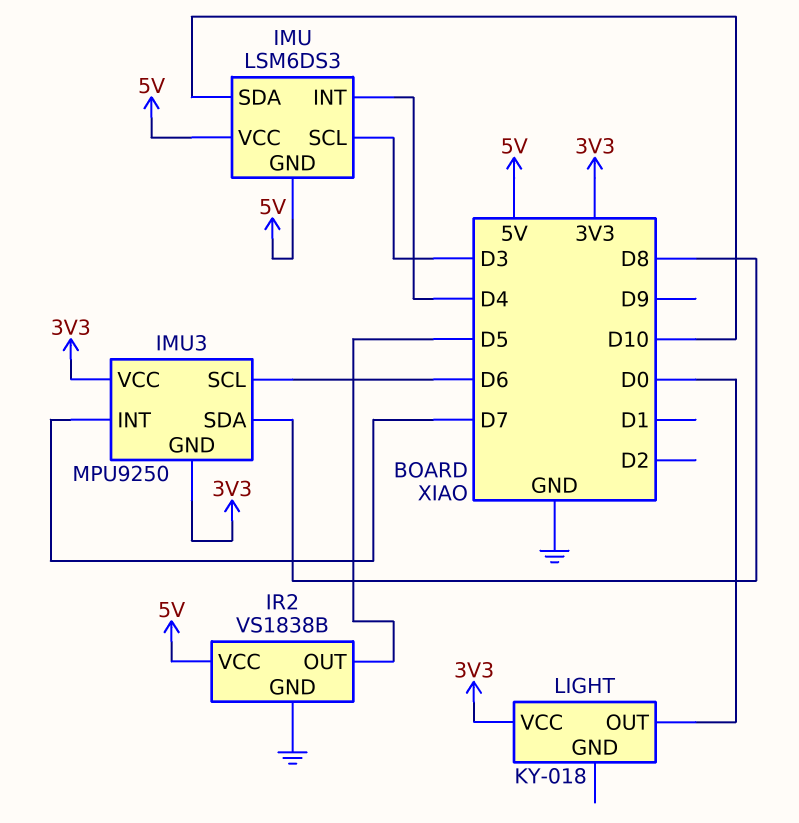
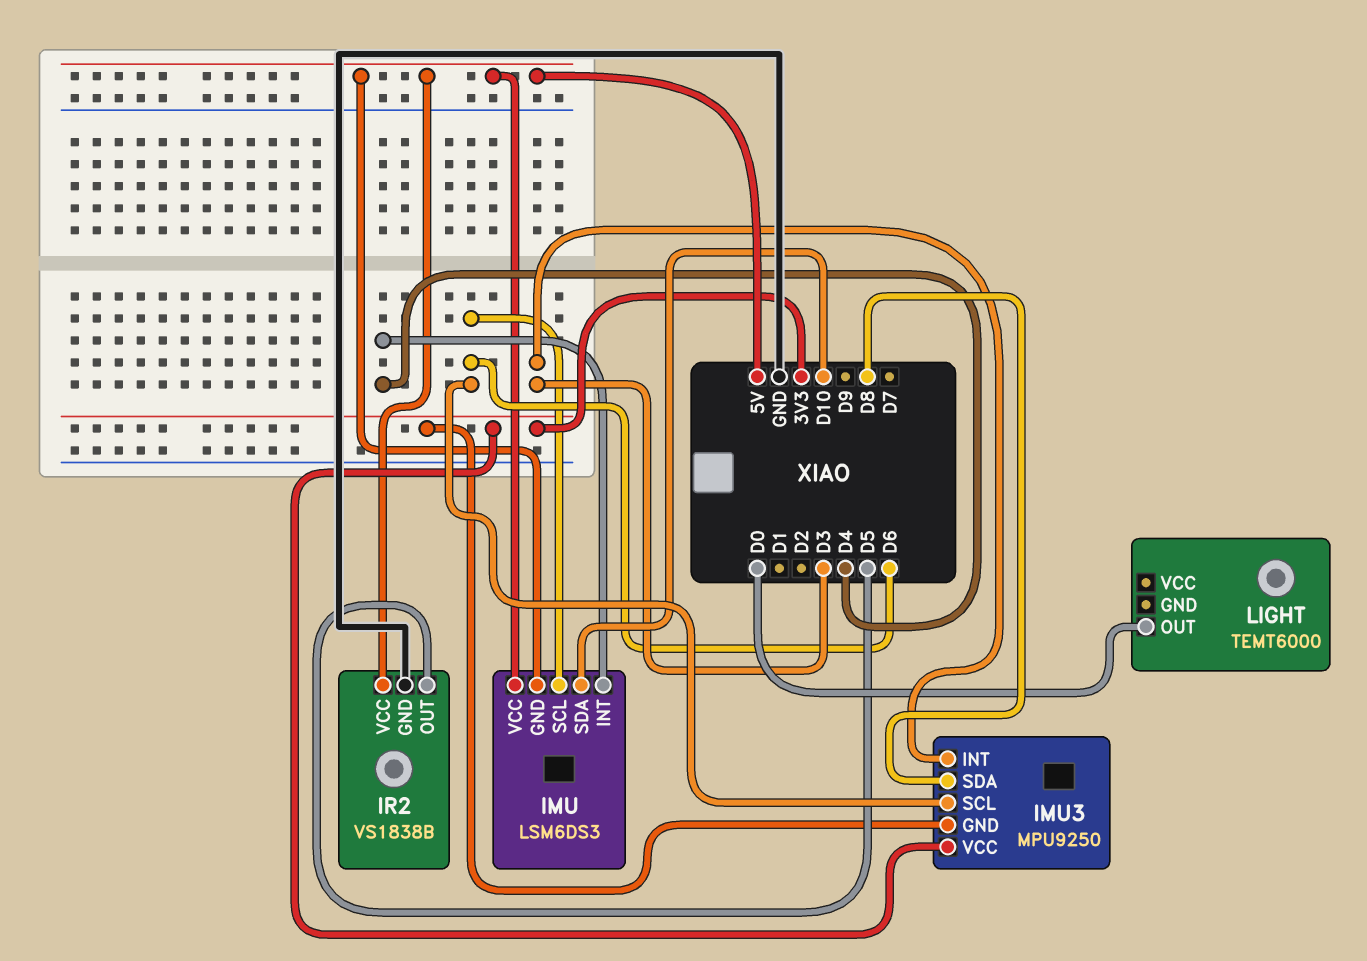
IMU pin SCL: D3 -> D6
IMU3 pin INT: D7 -> D3
LIGHT: KY-018 -> TEMT6000
LIGHT pin VCC: 3V3 -> none

